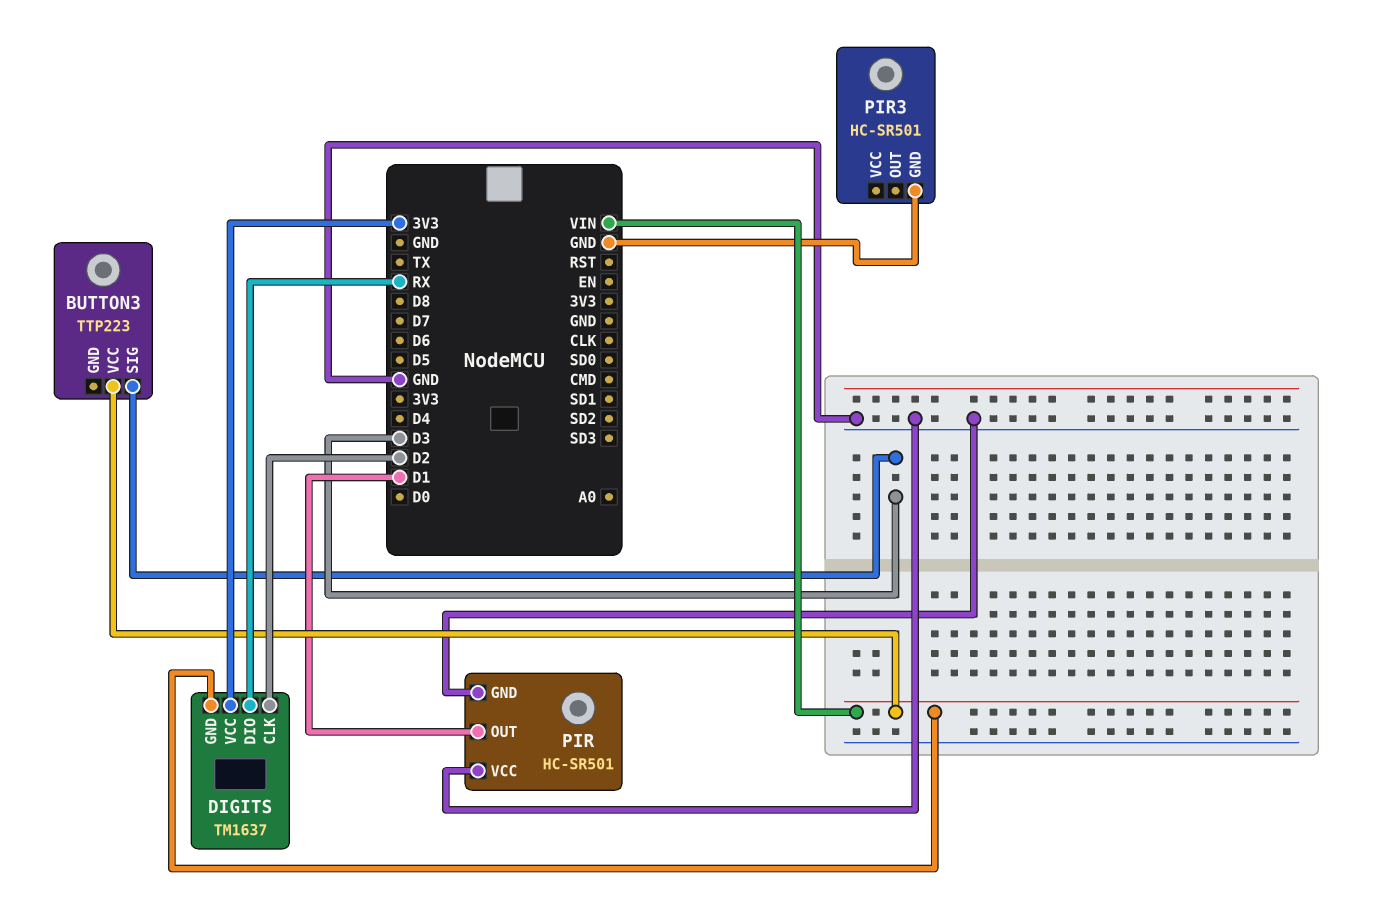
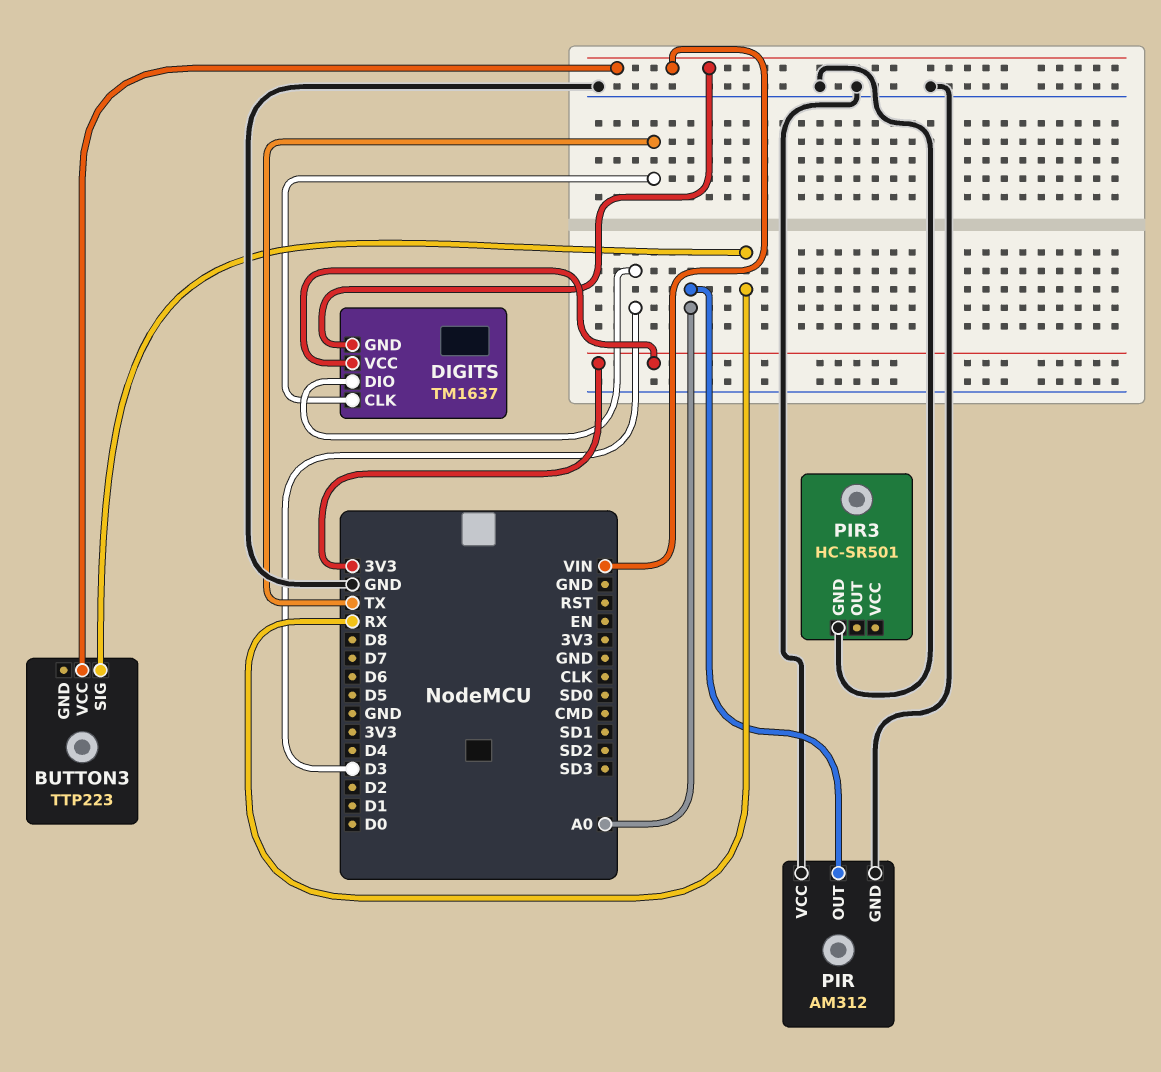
BUTTON3 pin SIG: D3 -> RX
DIGITS pin CLK: D2 -> TX
DIGITS pin DIO: RX -> D3
PIR: HC-SR501 -> AM312
PIR pin OUT: D1 -> A0

